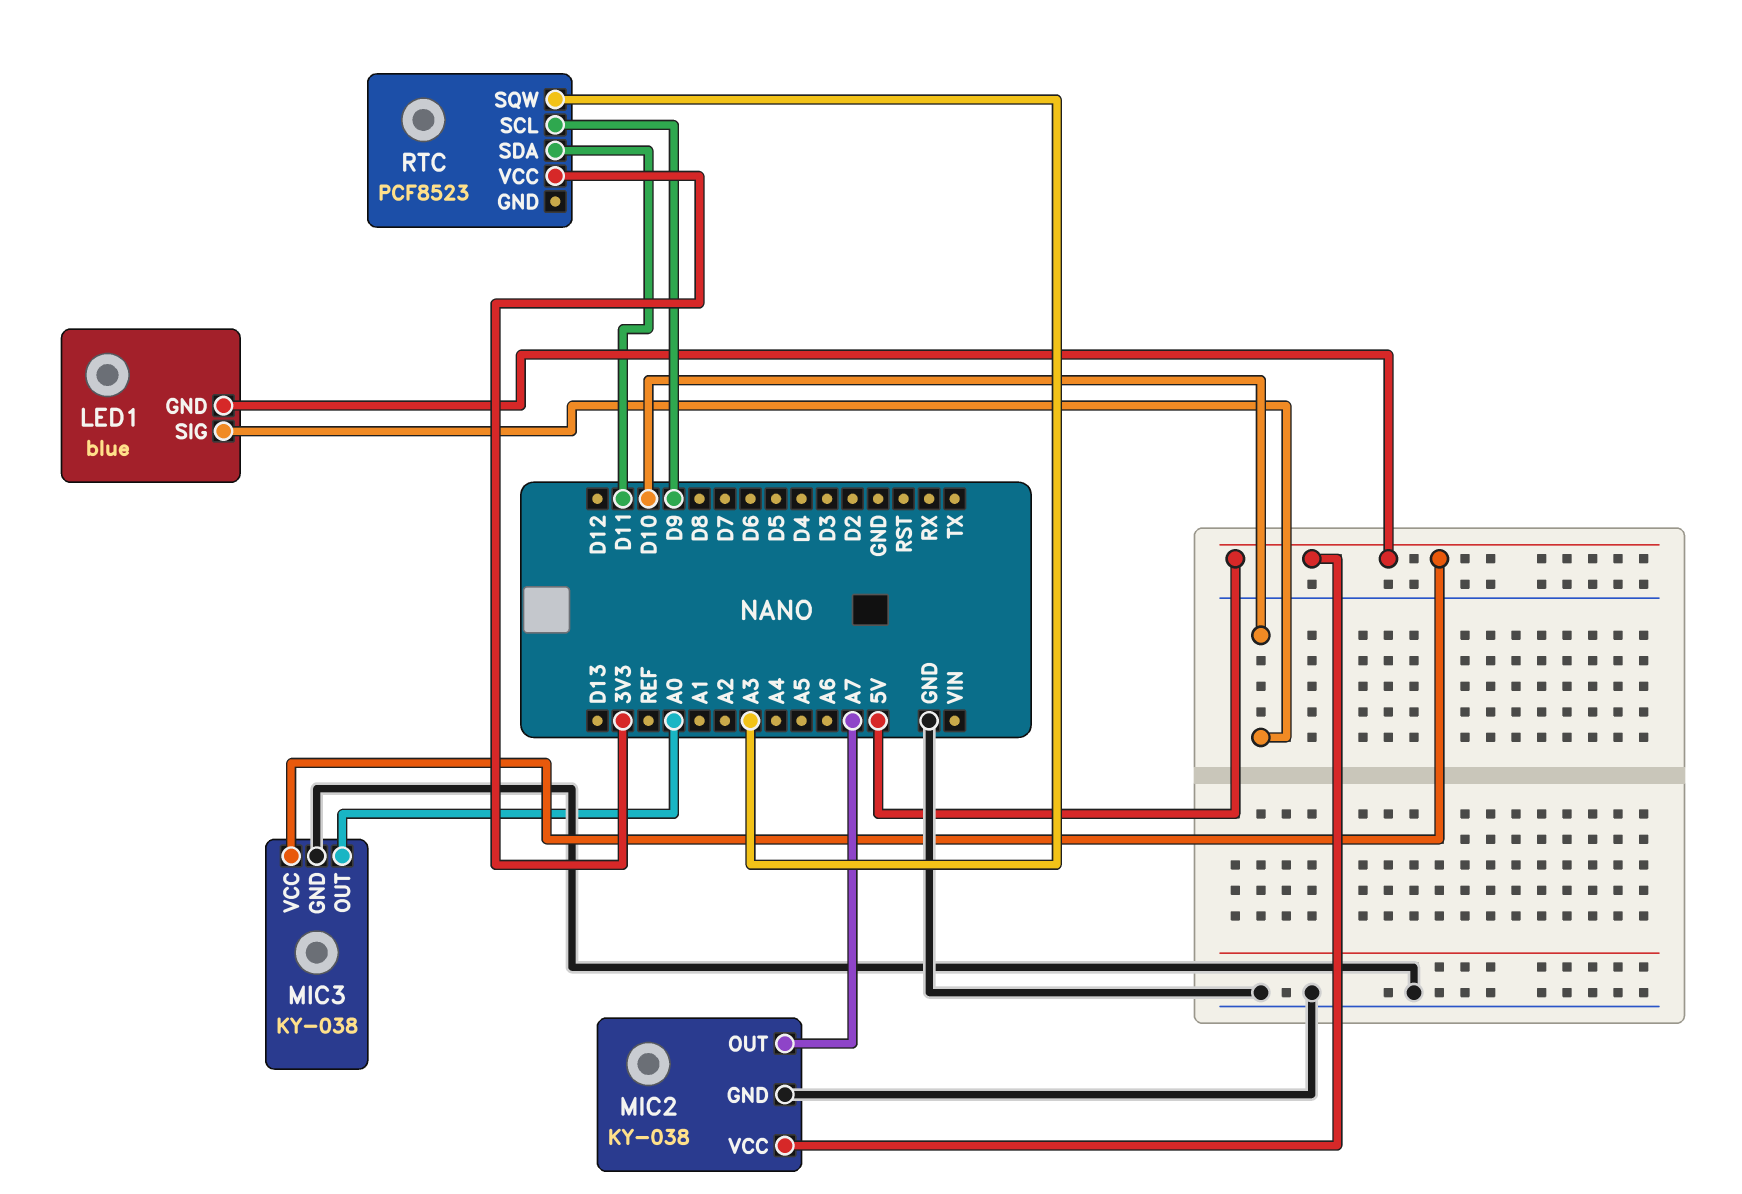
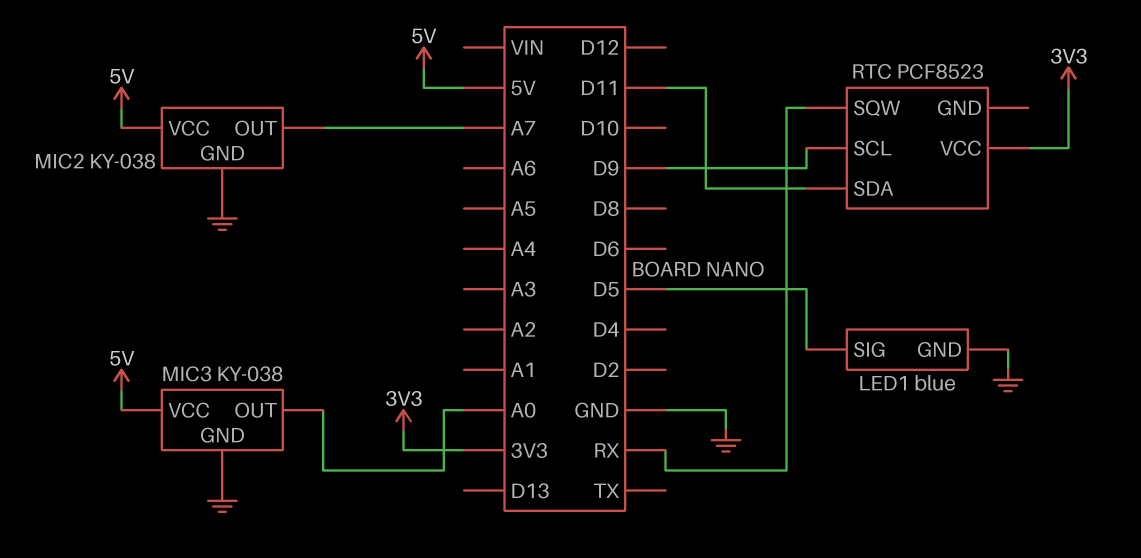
LED1 pin GND: 5V -> GND
LED1 pin SIG: D10 -> D5
RTC pin SQW: A3 -> RX

